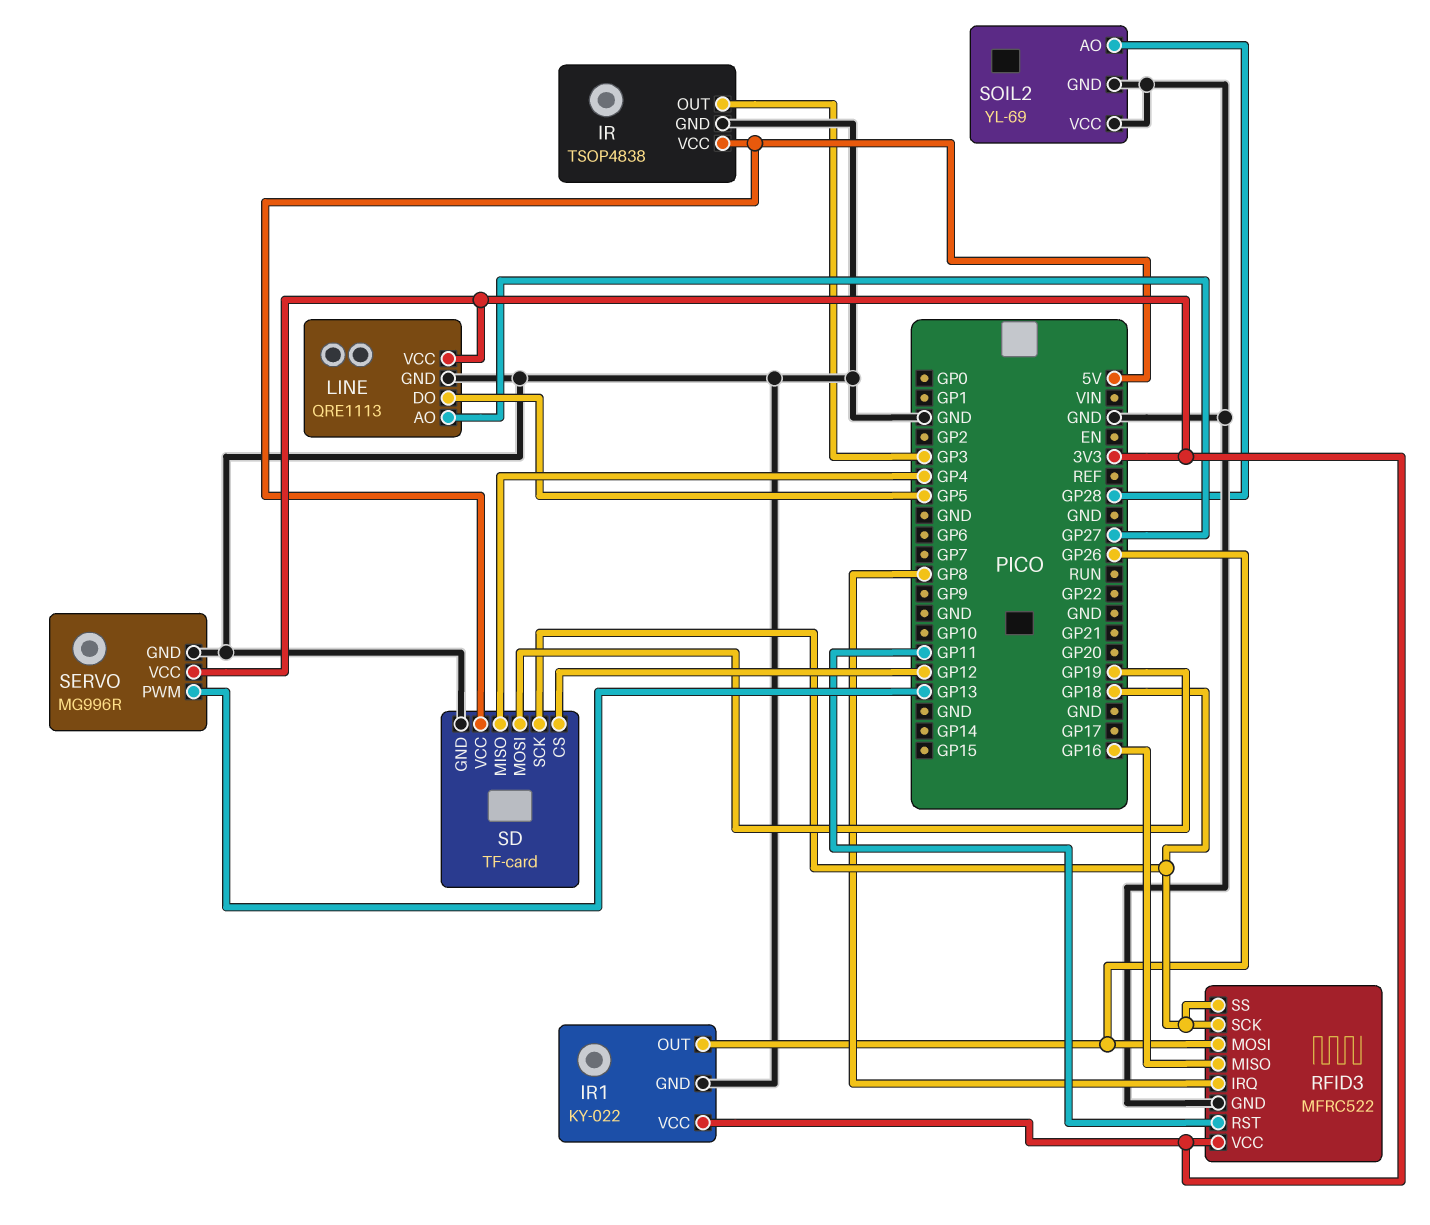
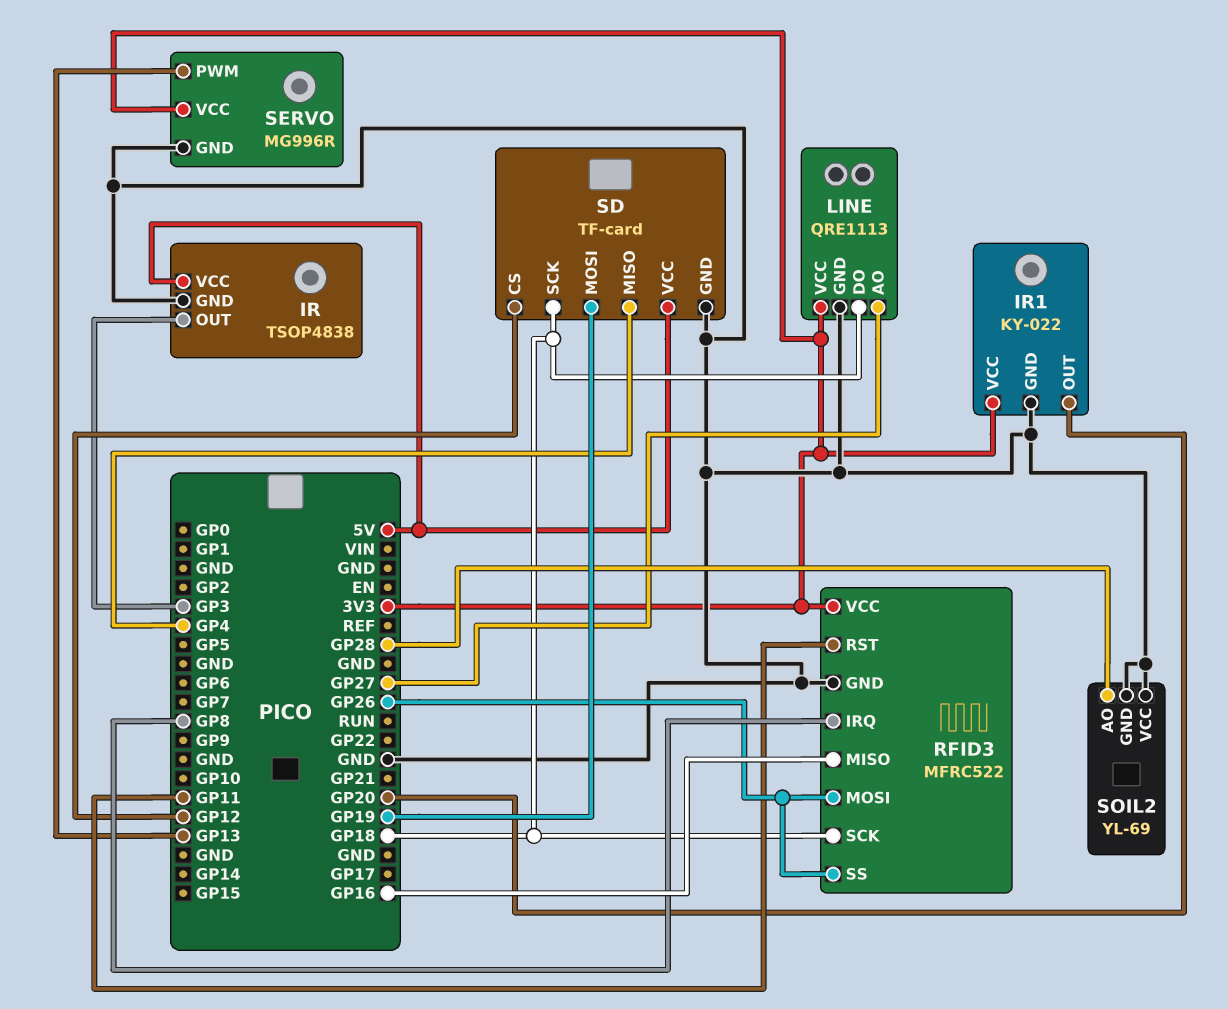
IR1 pin OUT: GP26 -> GP20
LINE pin DO: GP5 -> GP18
RFID3 pin SS: GP18 -> GP26

